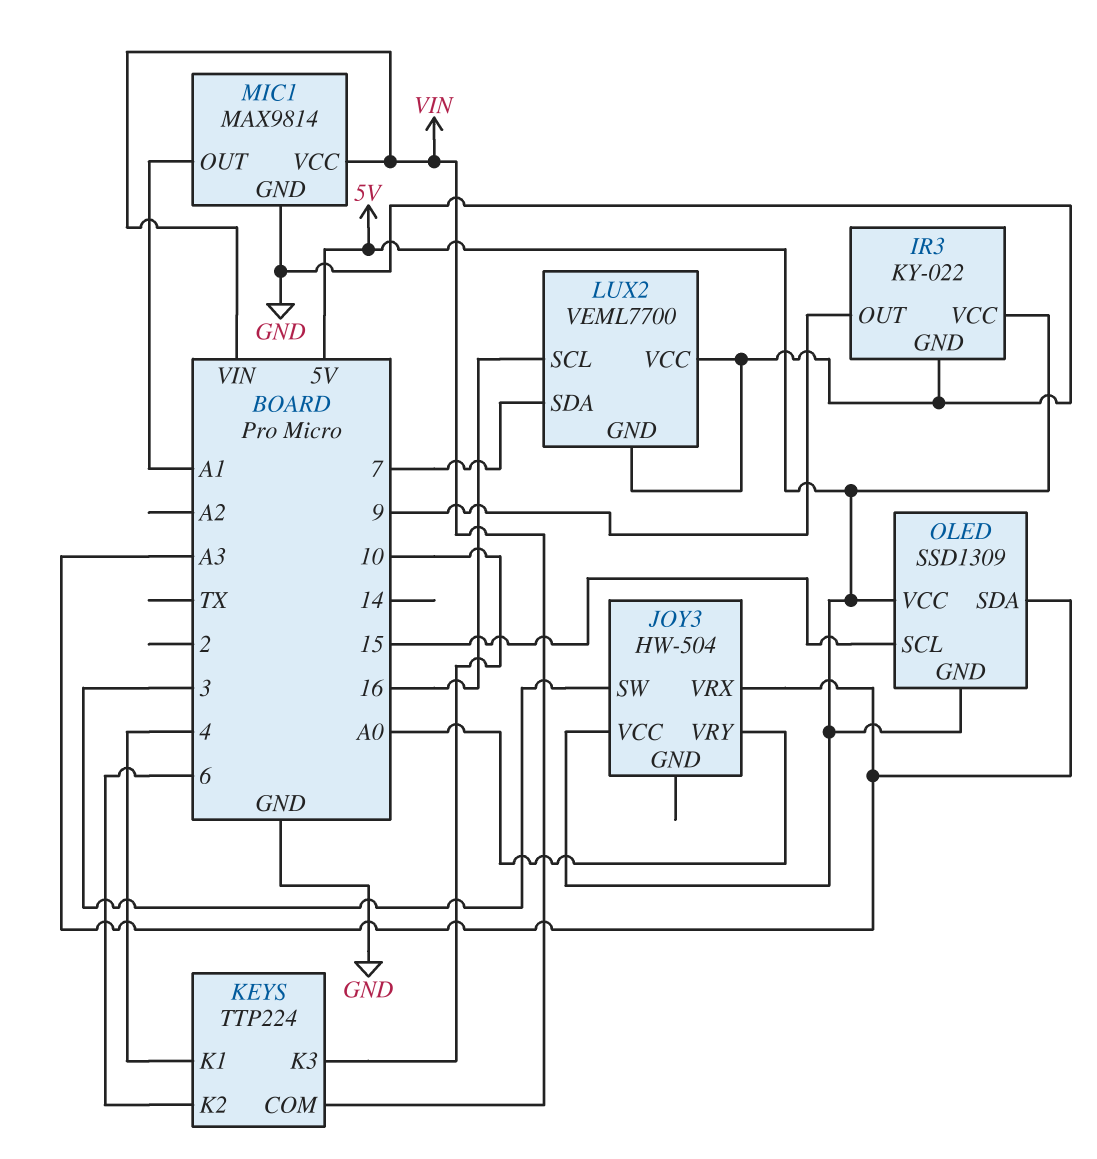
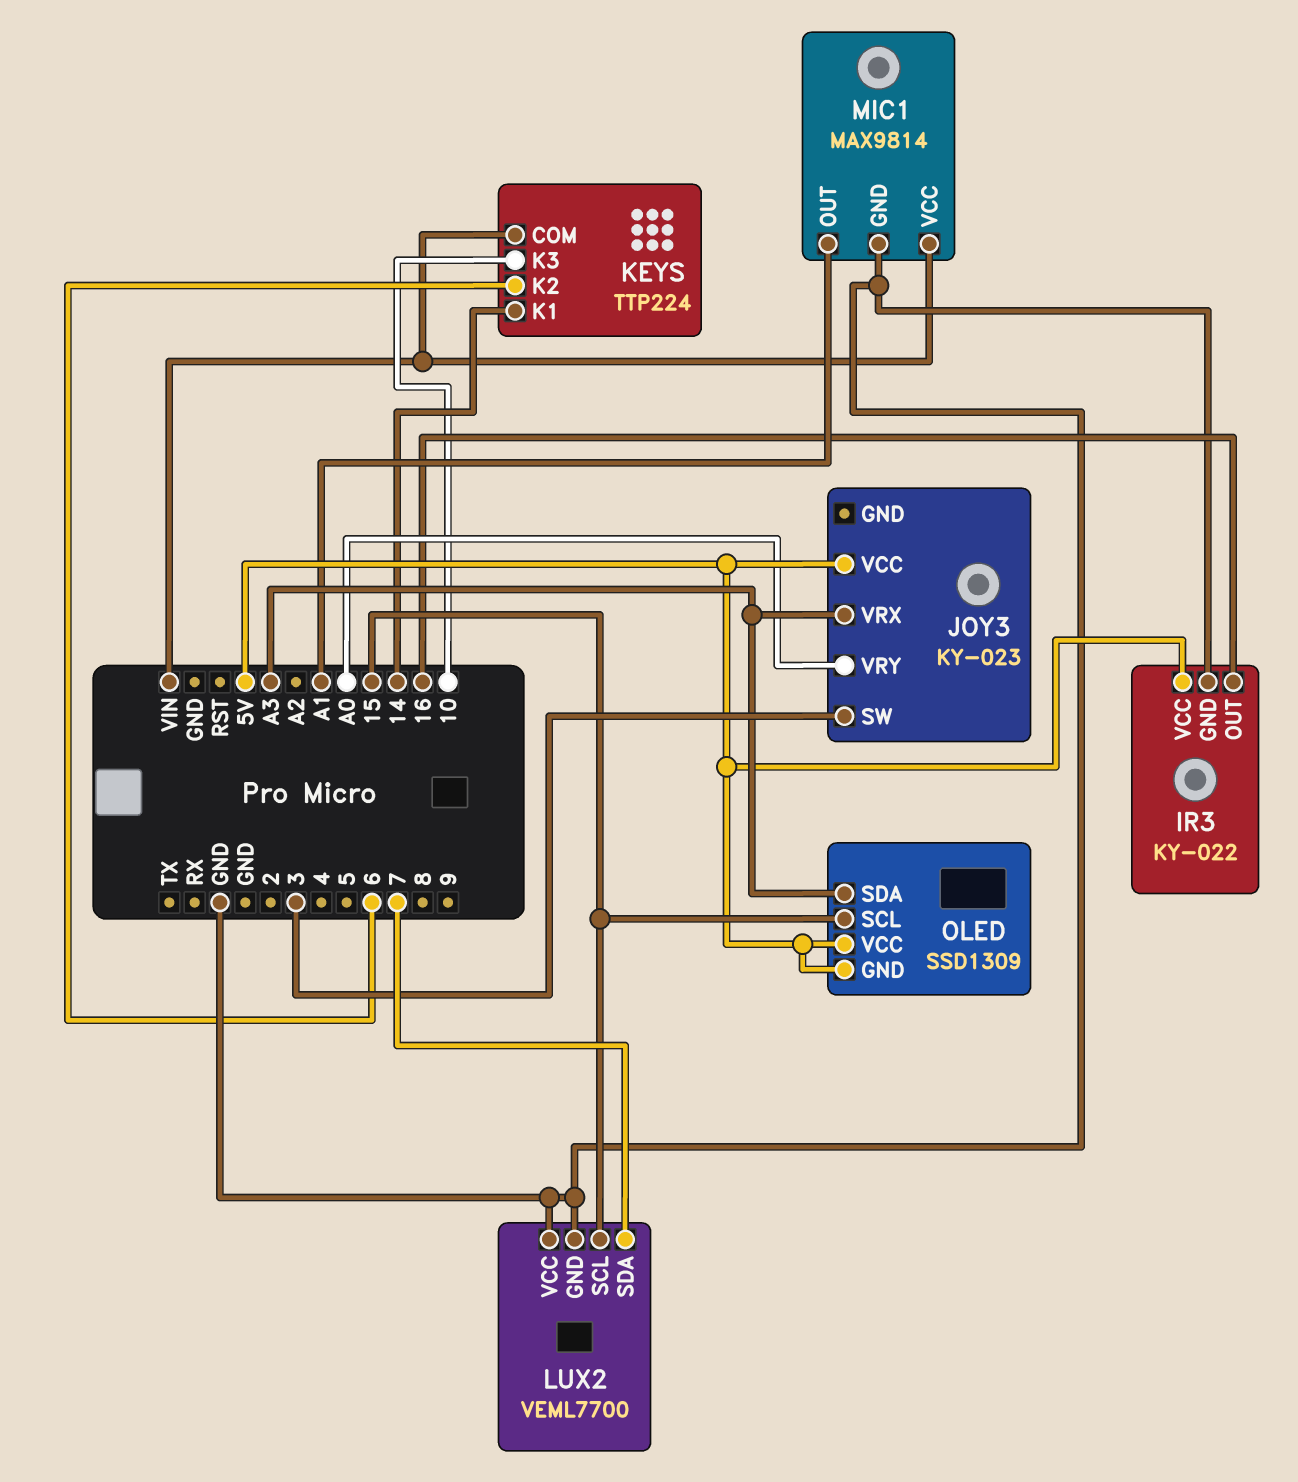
IR3 pin OUT: 9 -> 16
JOY3: HW-504 -> KY-023
KEYS pin K1: 4 -> 14
LUX2 pin SCL: 16 -> 15

